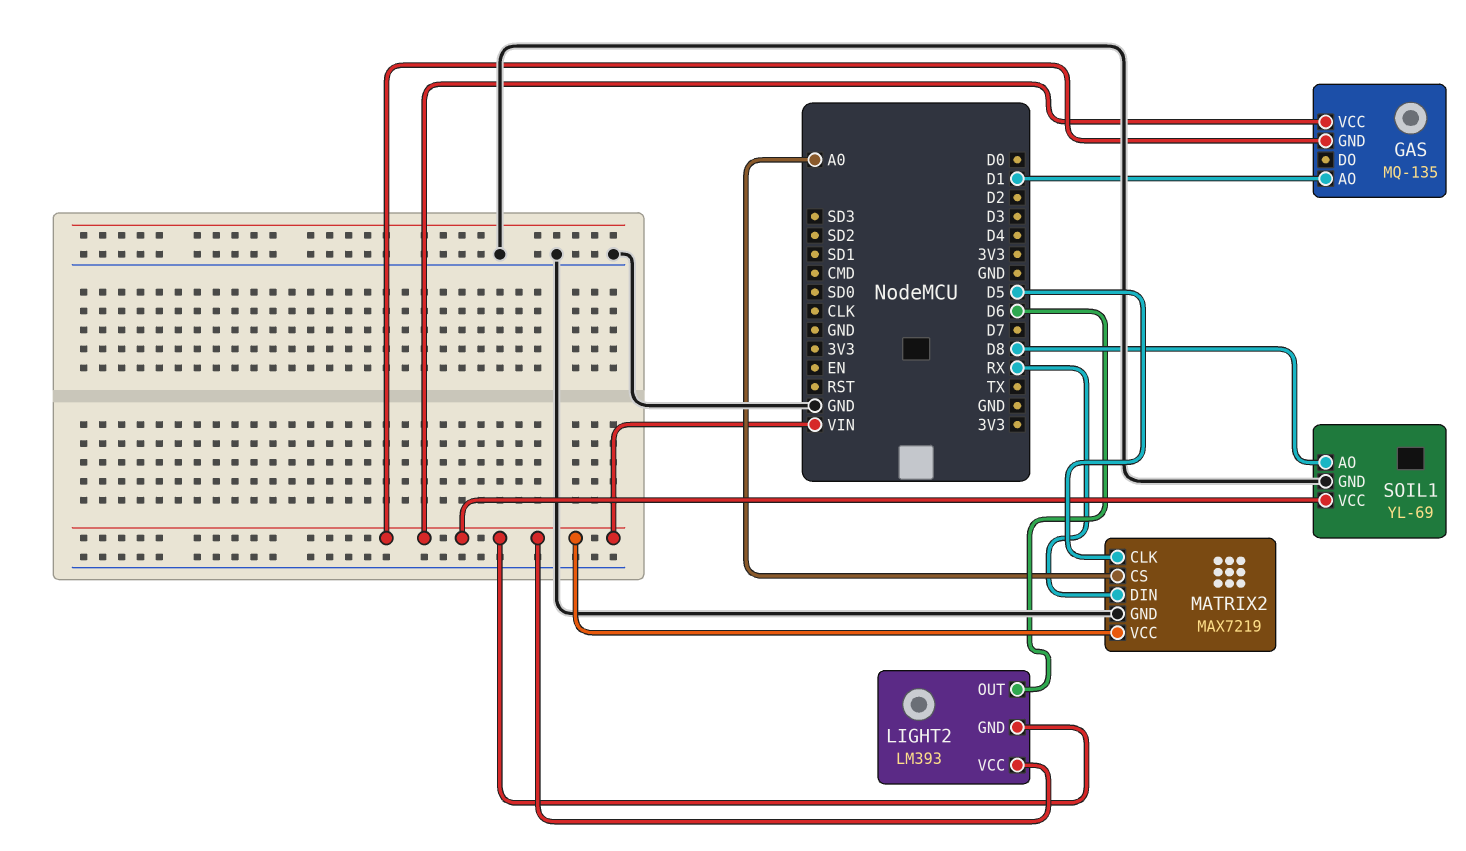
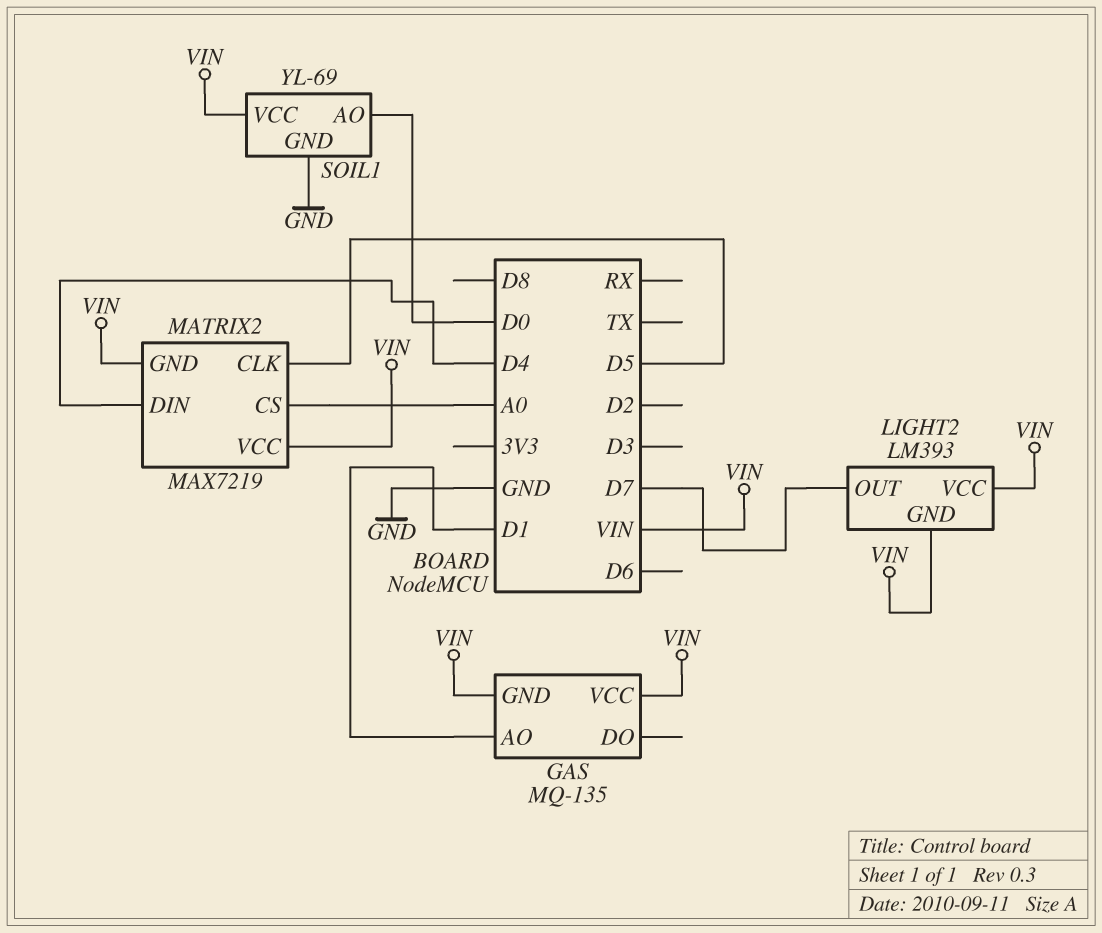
LIGHT2 pin OUT: D6 -> D7
MATRIX2 pin DIN: RX -> D4
MATRIX2 pin GND: GND -> VIN
SOIL1 pin AO: D8 -> D0

